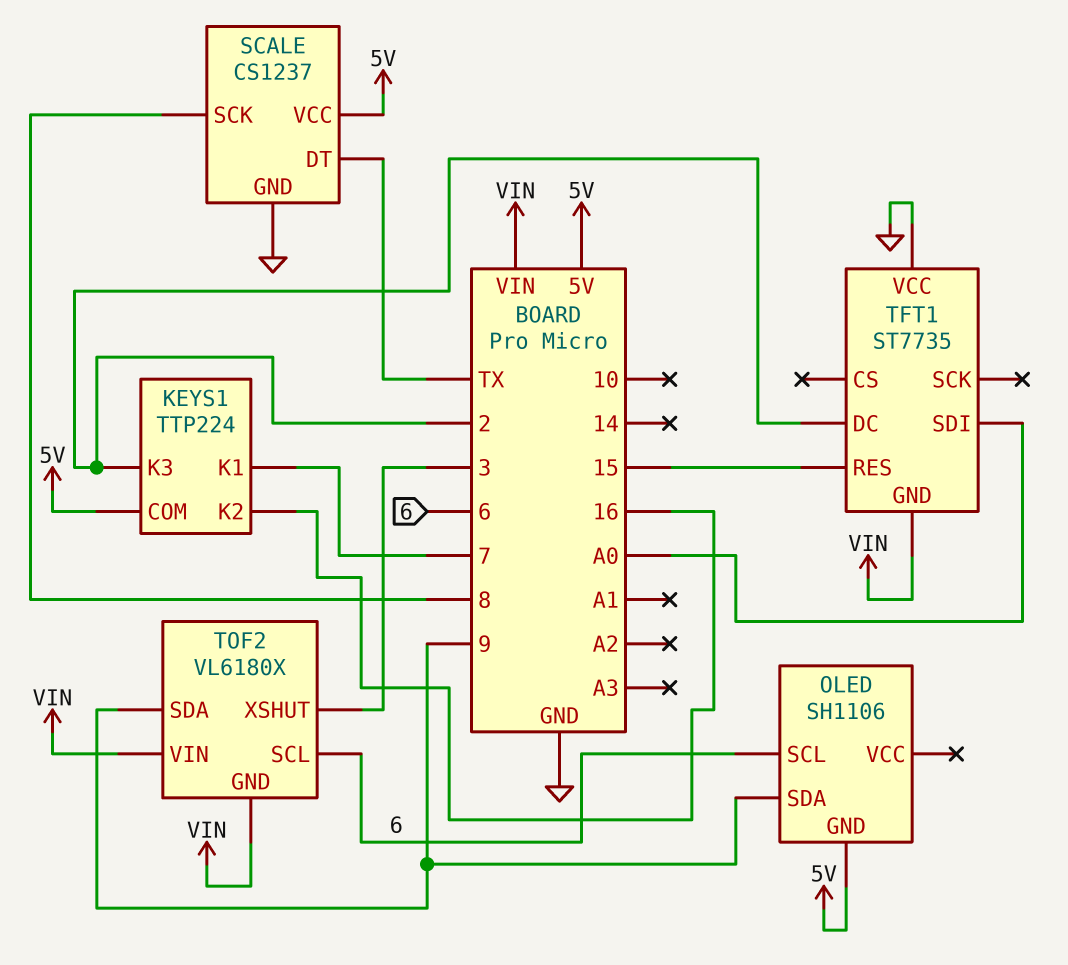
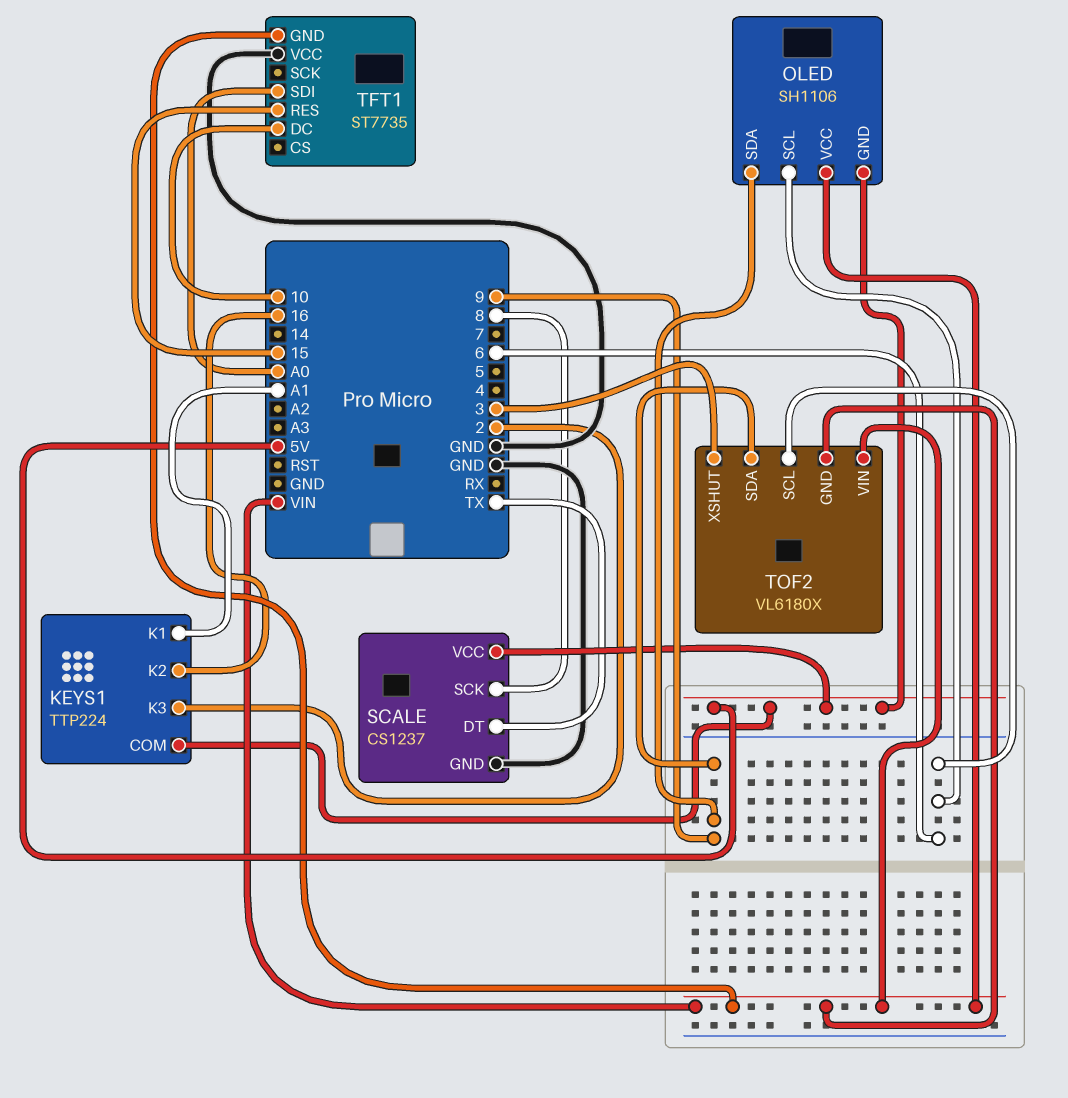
KEYS1 pin K1: 7 -> A1
OLED pin VCC: none -> VIN
TFT1 pin DC: 2 -> 10

